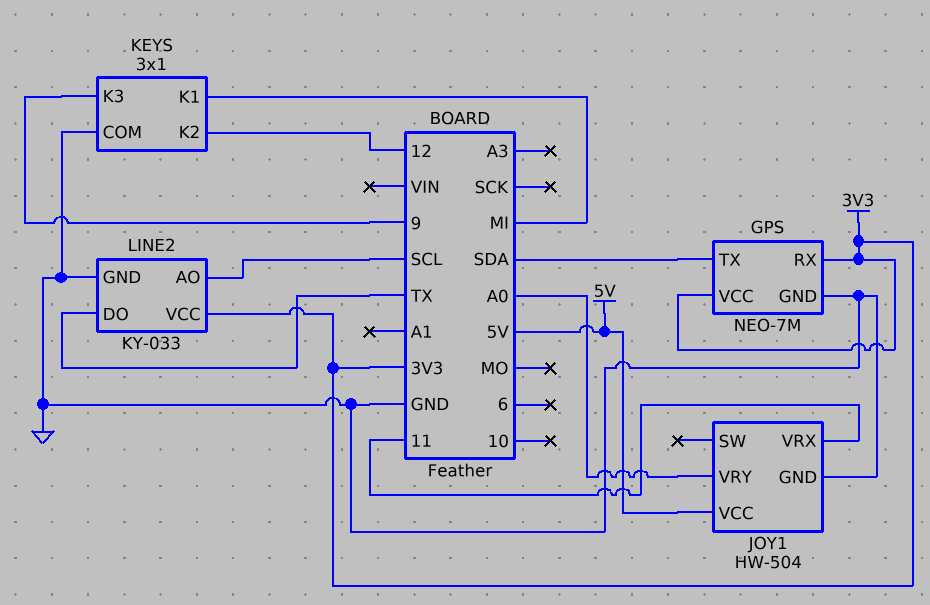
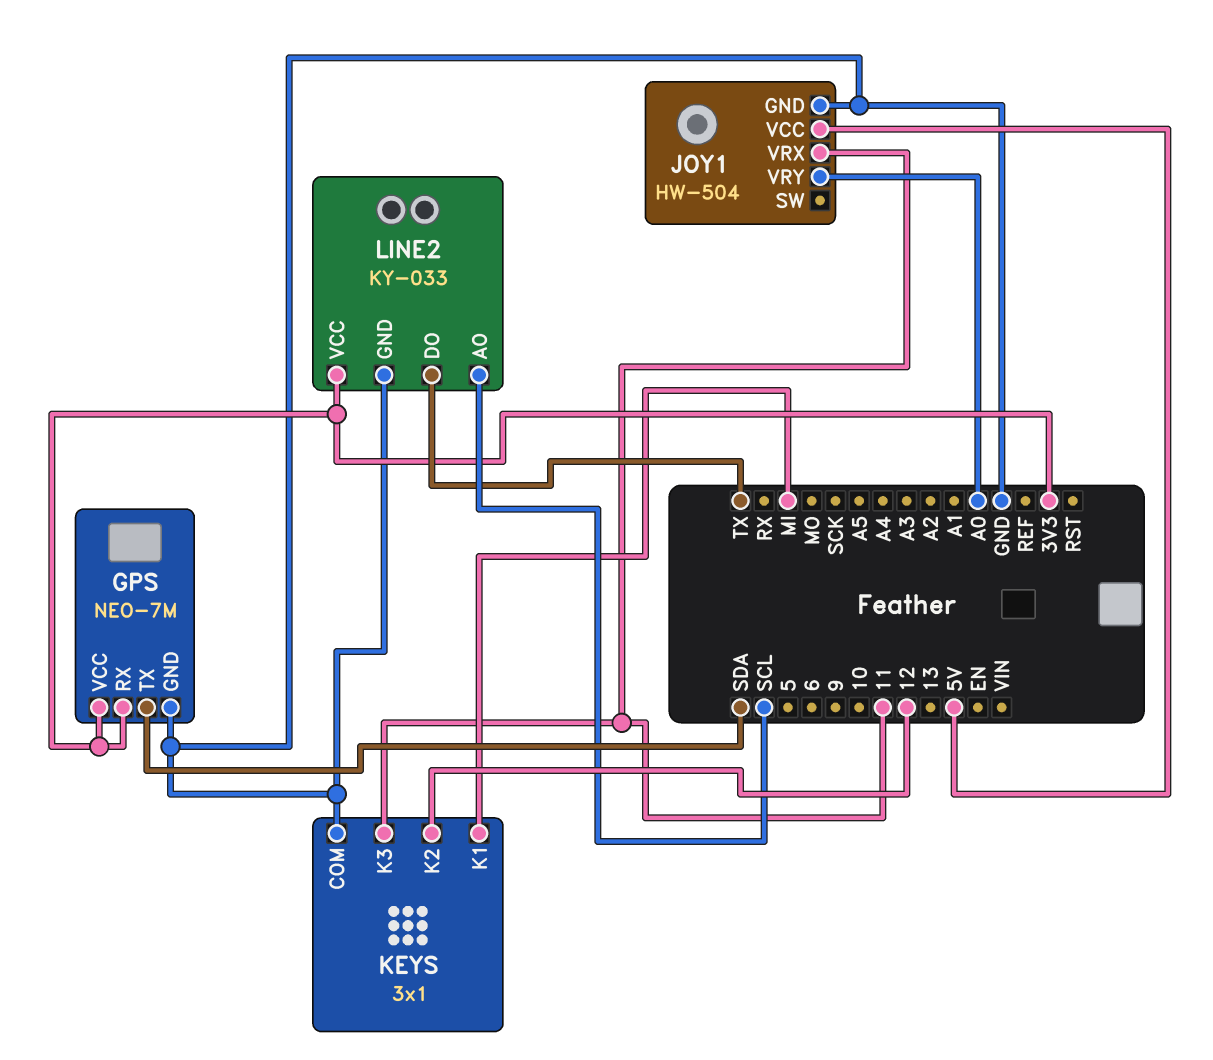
KEYS pin K3: 9 -> 11

